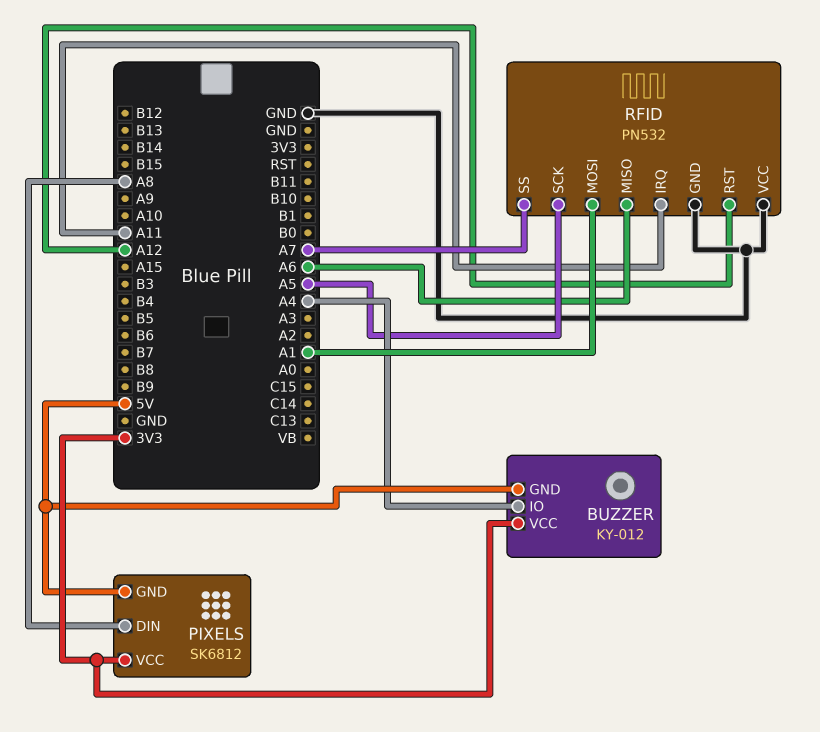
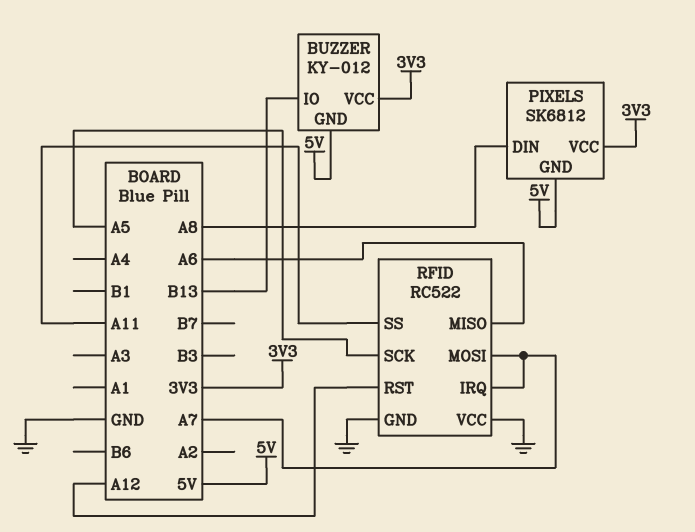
BUZZER pin IO: A4 -> B13
RFID: PN532 -> RC522
RFID pin IRQ: A11 -> A7
RFID pin MOSI: A1 -> A7
RFID pin SS: A7 -> A11

